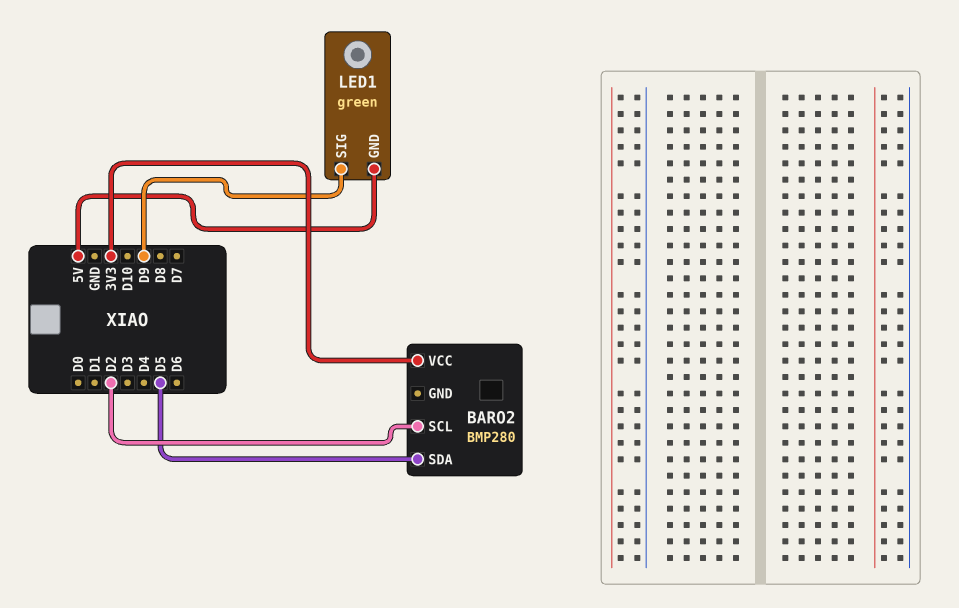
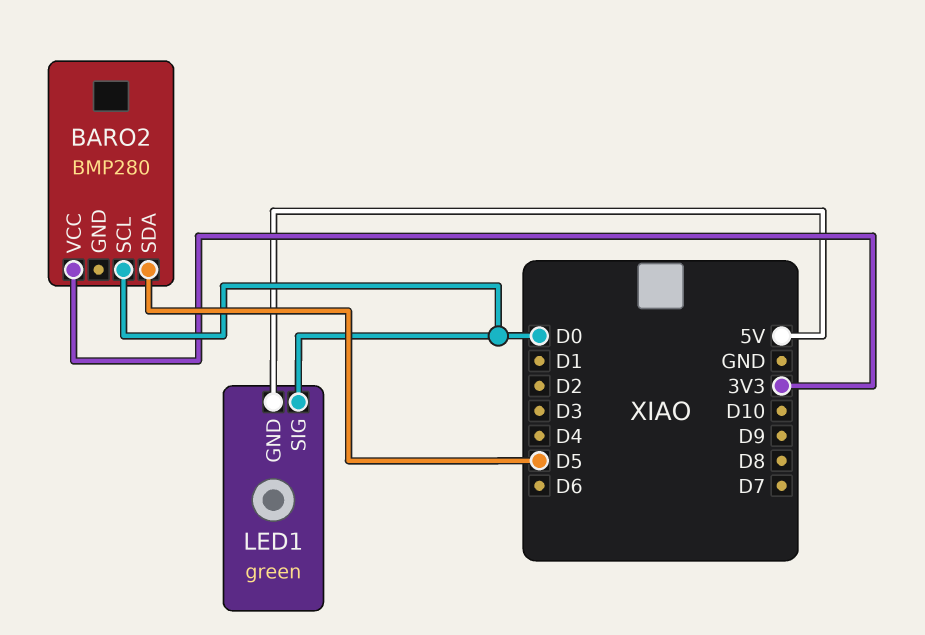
BARO2 pin SCL: D2 -> D0
LED1 pin SIG: D9 -> D0

